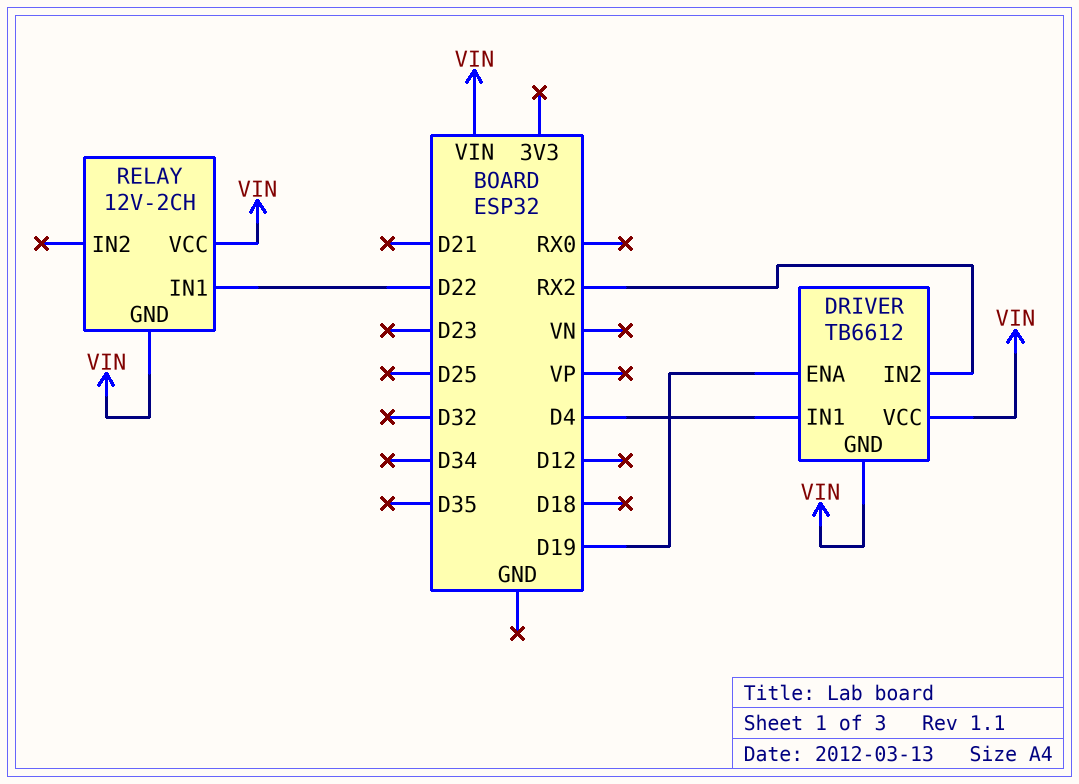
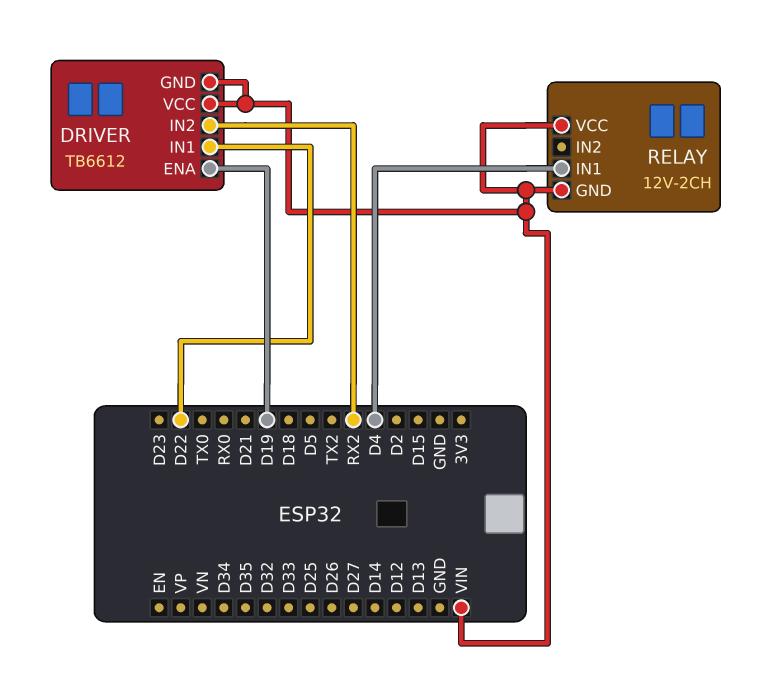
DRIVER pin IN1: D4 -> D22
RELAY pin IN1: D22 -> D4

